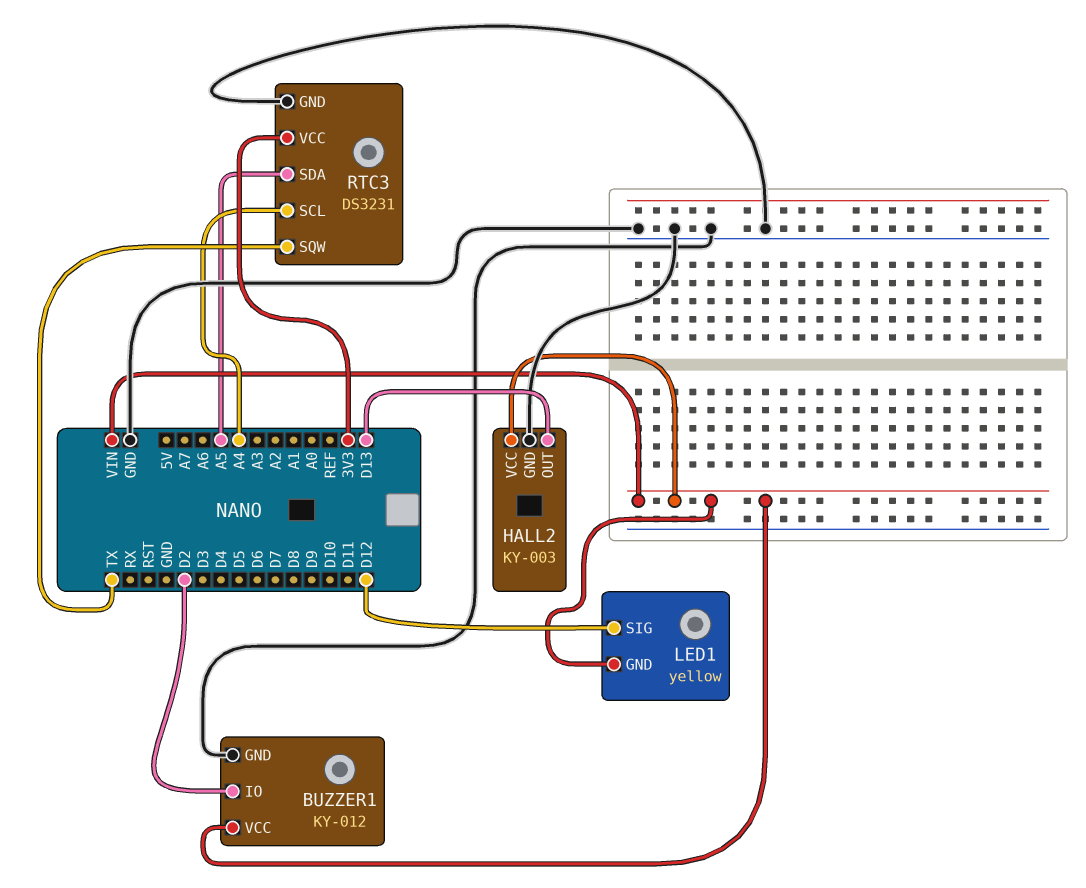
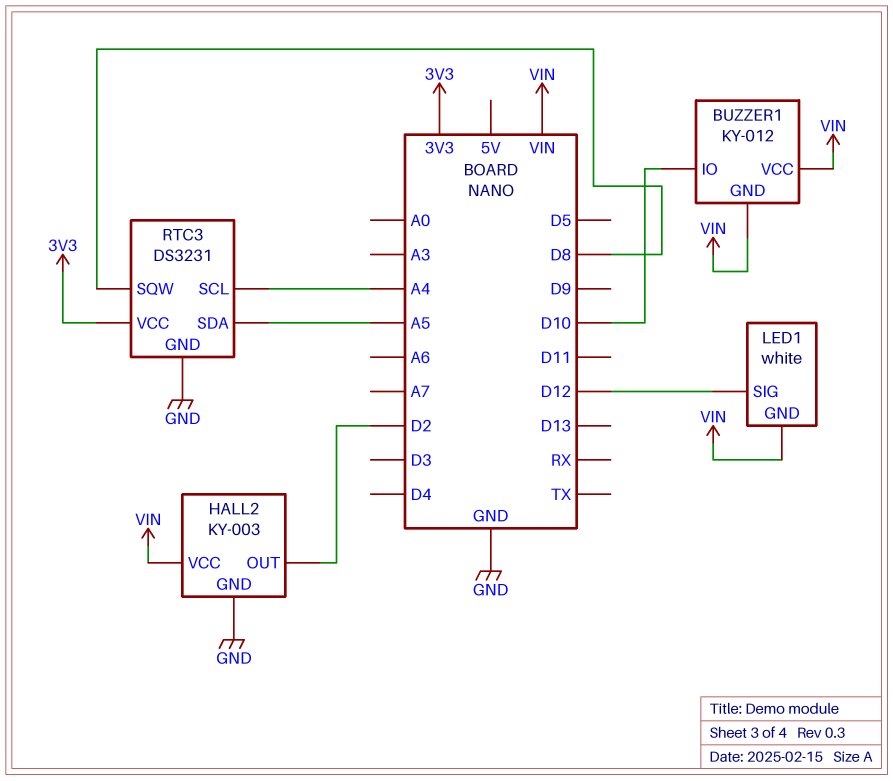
BUZZER1 pin GND: GND -> VIN
BUZZER1 pin IO: D2 -> D10
HALL2 pin OUT: D13 -> D2
LED1: yellow -> white
RTC3 pin SQW: TX -> D8

